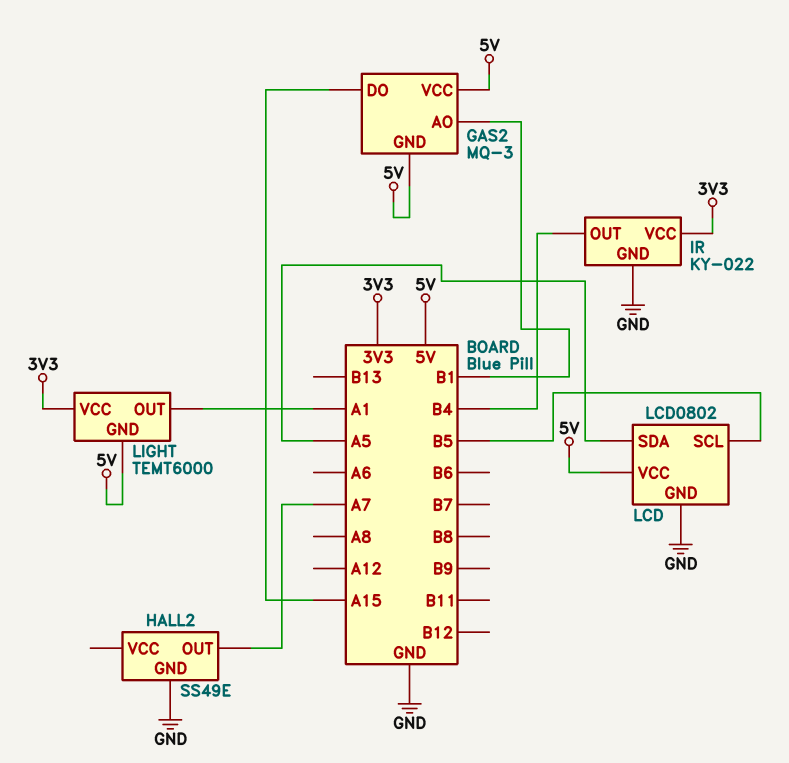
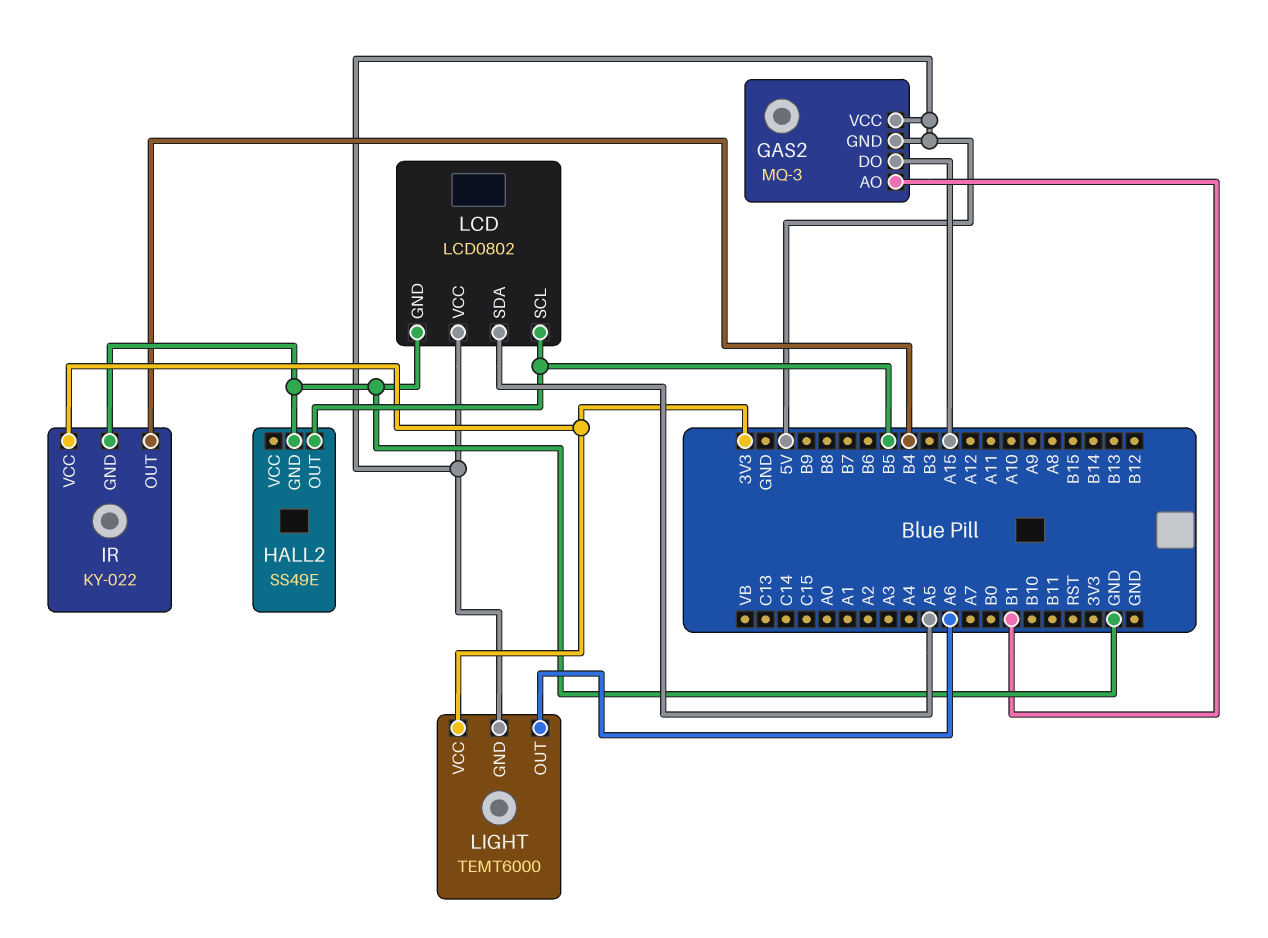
HALL2 pin OUT: A7 -> B5
LIGHT pin OUT: A1 -> A6

